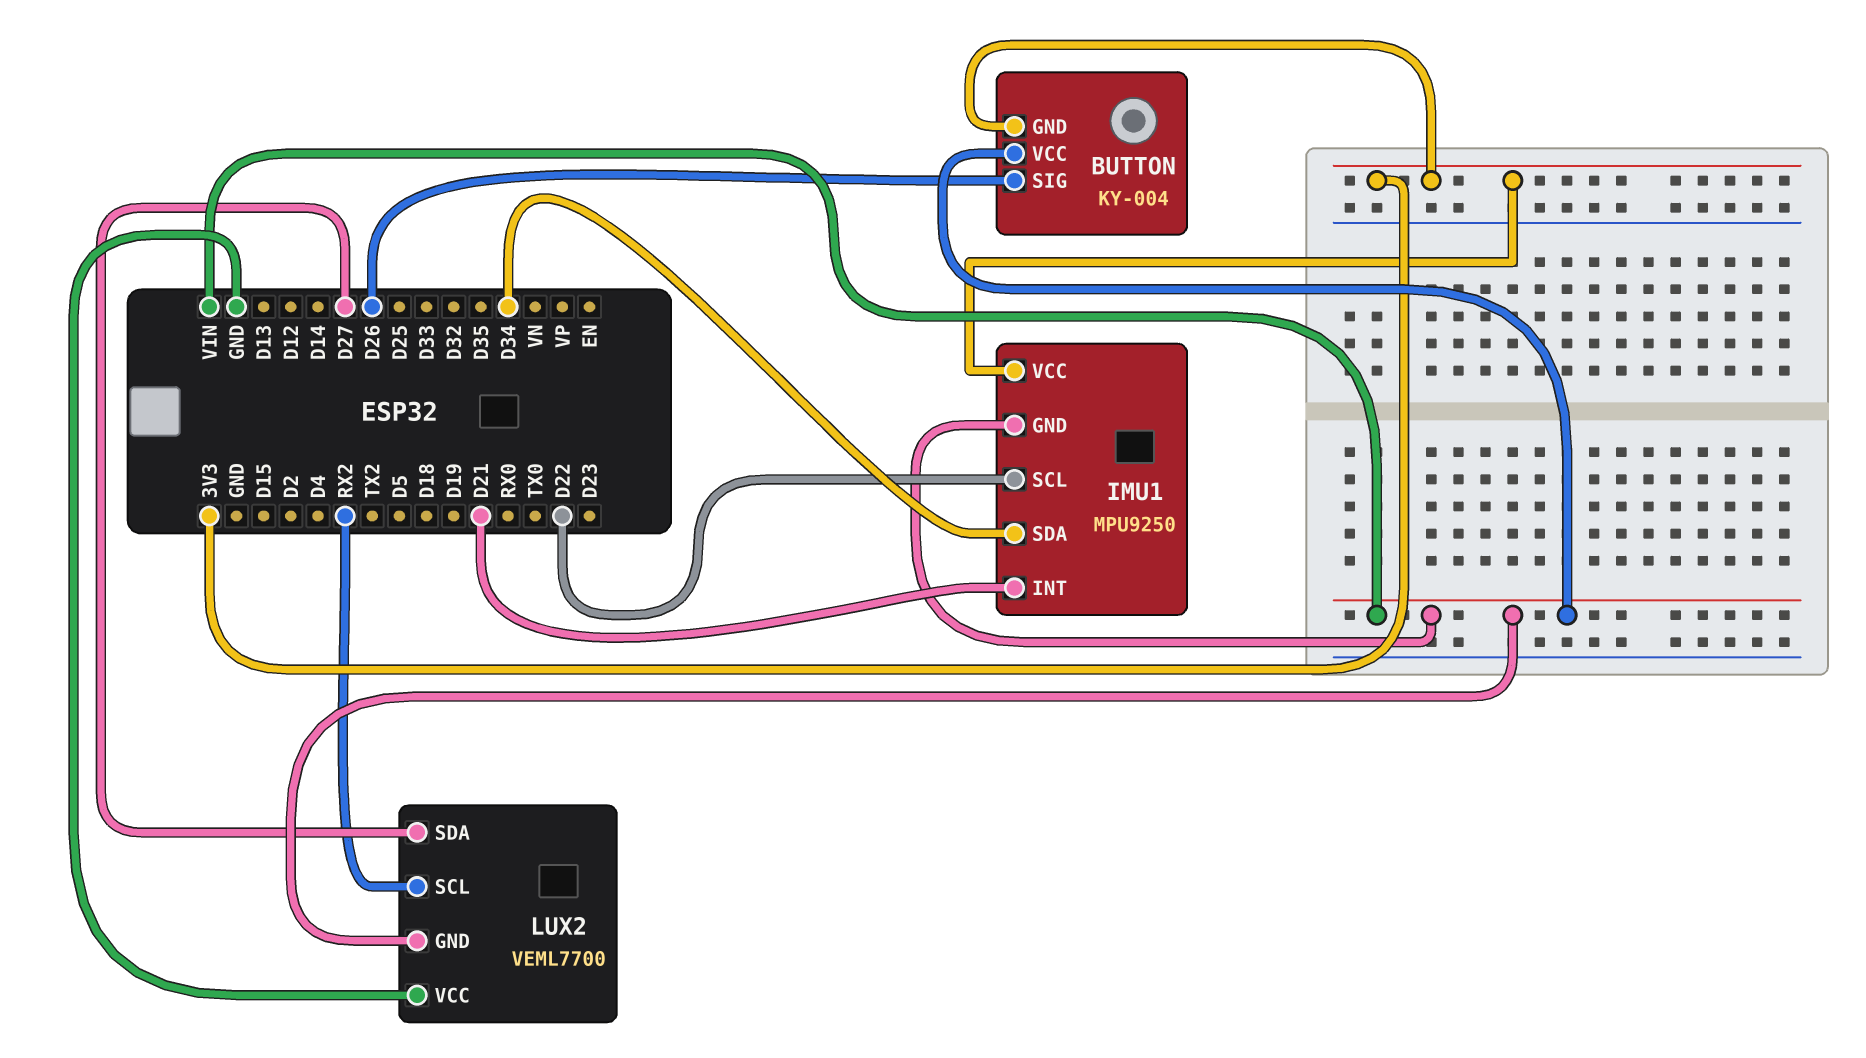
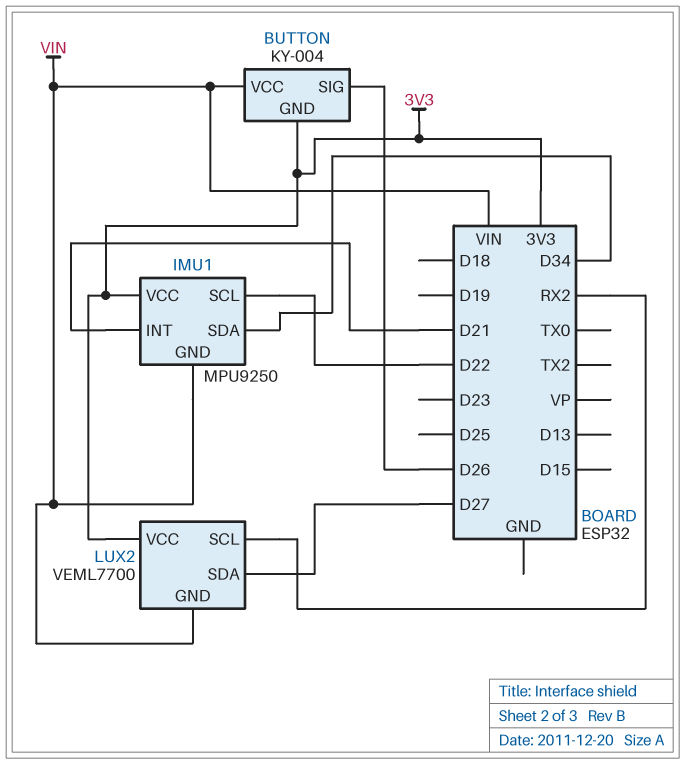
LUX2 pin VCC: GND -> 3V3

